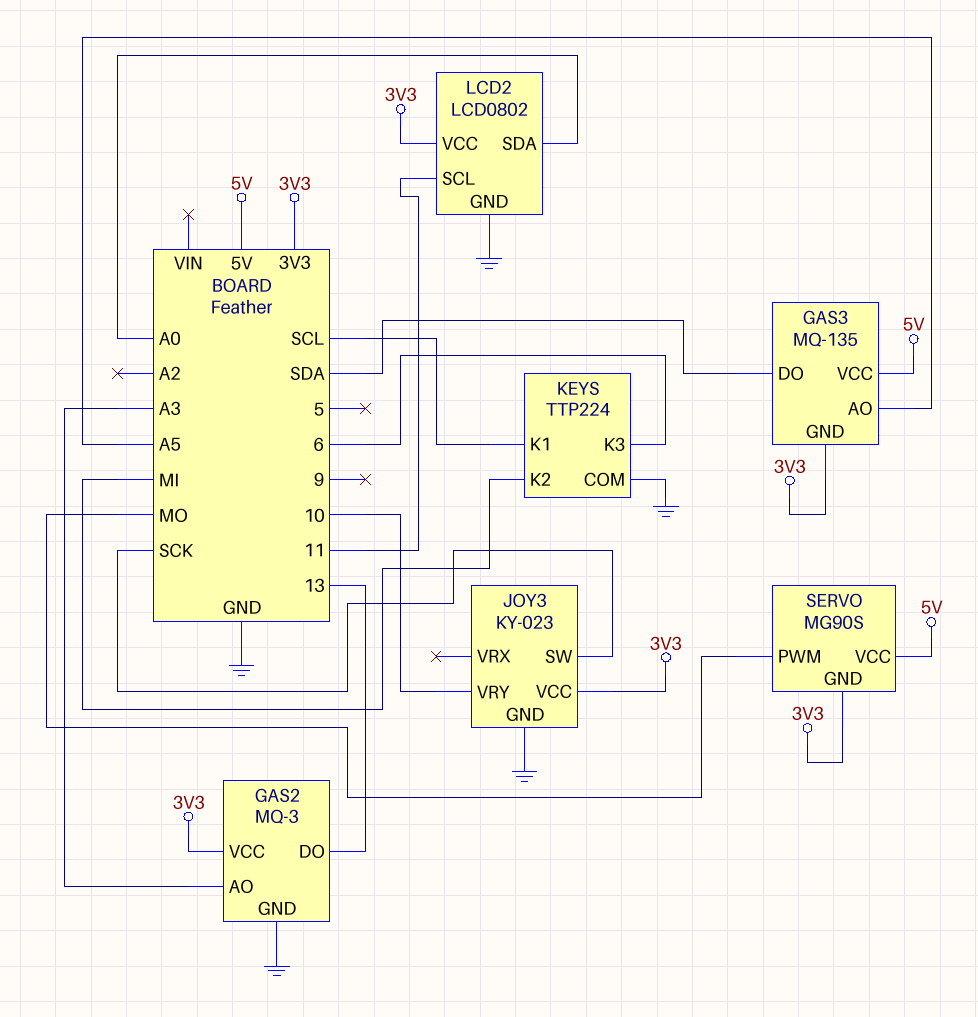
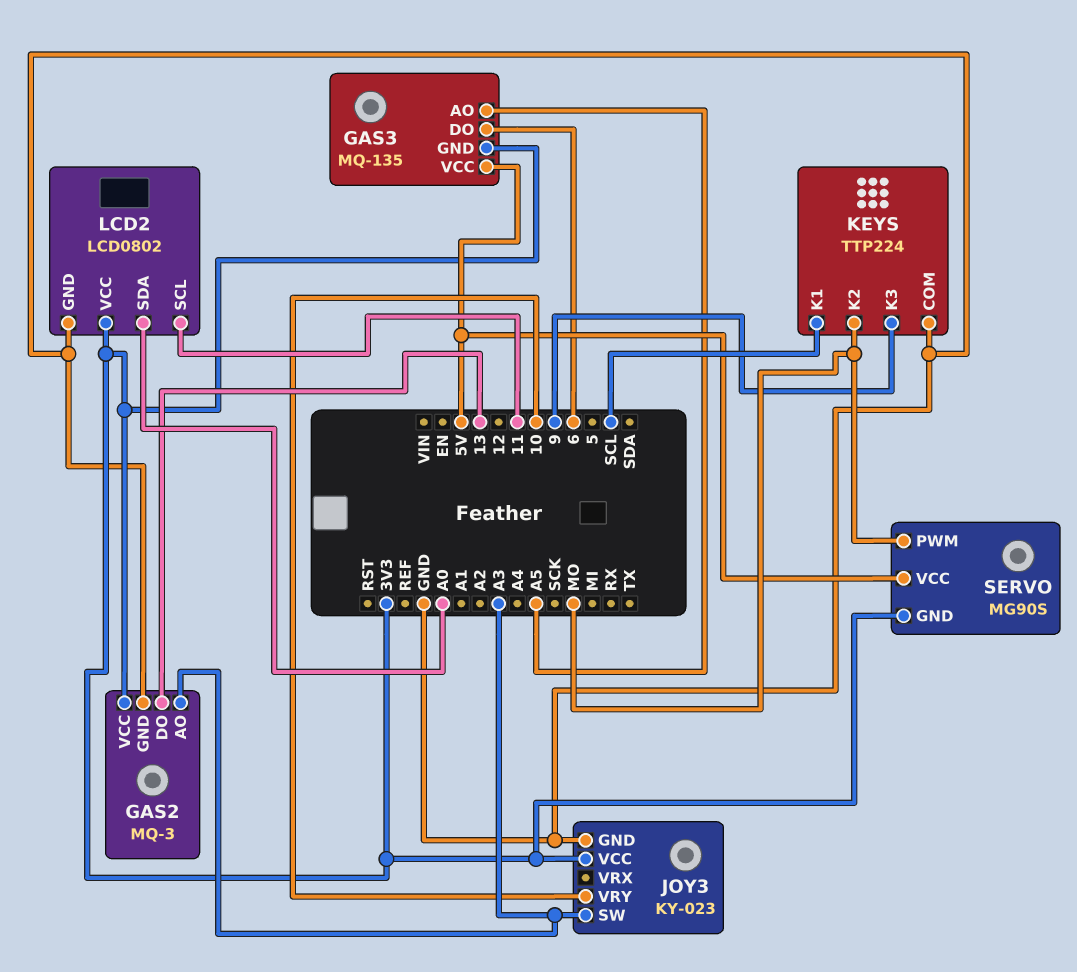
GAS3 pin DO: SDA -> 6
JOY3 pin SW: SCK -> A3
KEYS pin K2: MI -> MO
KEYS pin K3: 6 -> 9

